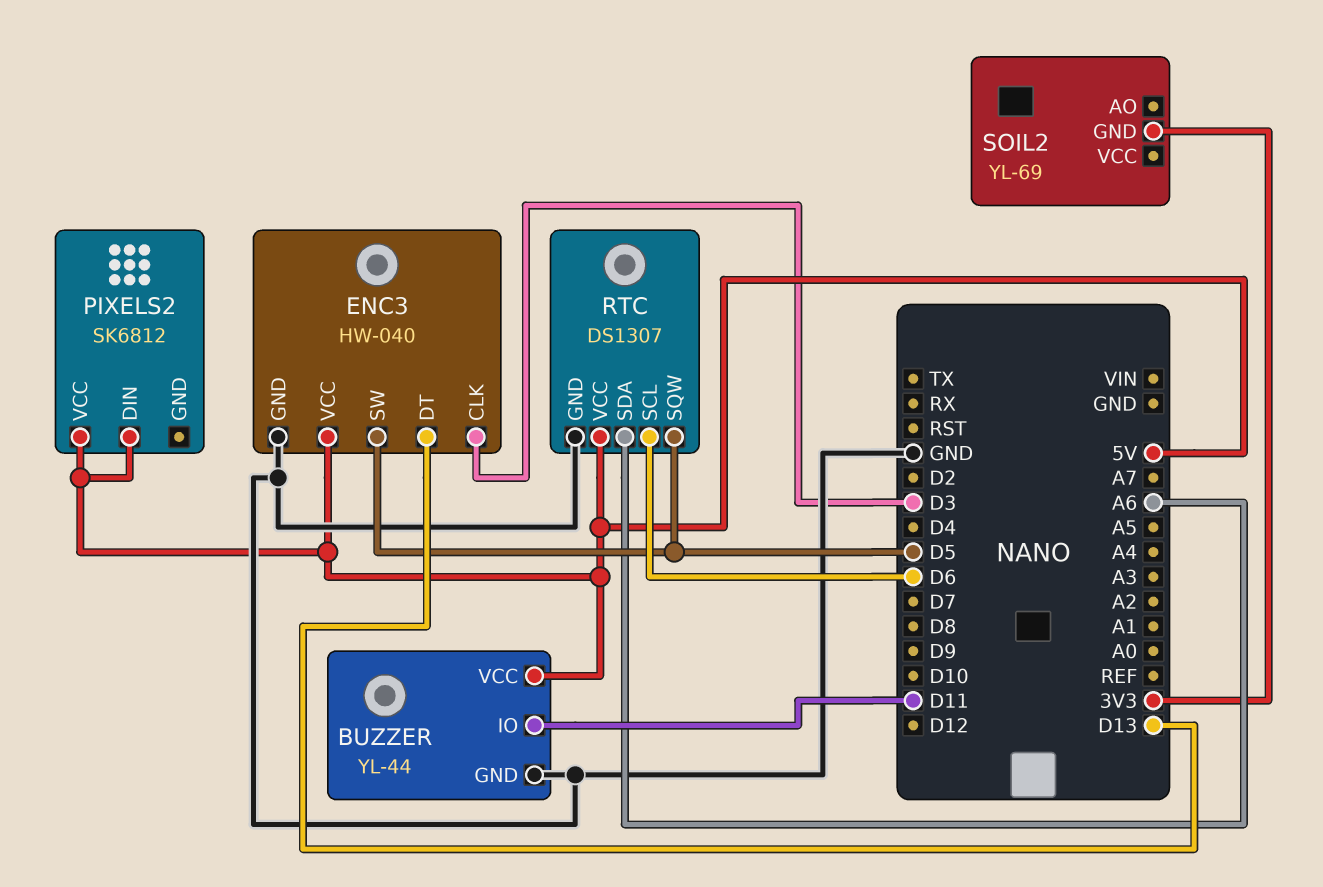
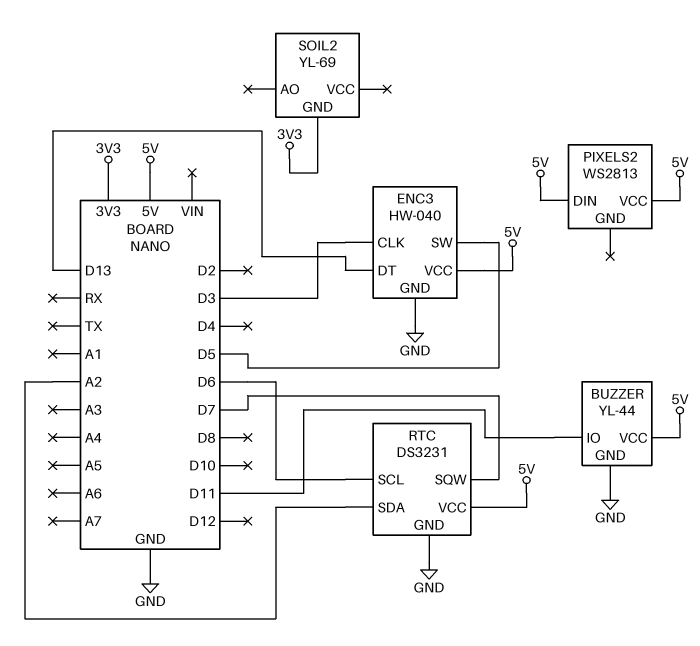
PIXELS2: SK6812 -> WS2813
RTC: DS1307 -> DS3231
RTC pin SDA: A6 -> A2
RTC pin SQW: D5 -> D7

